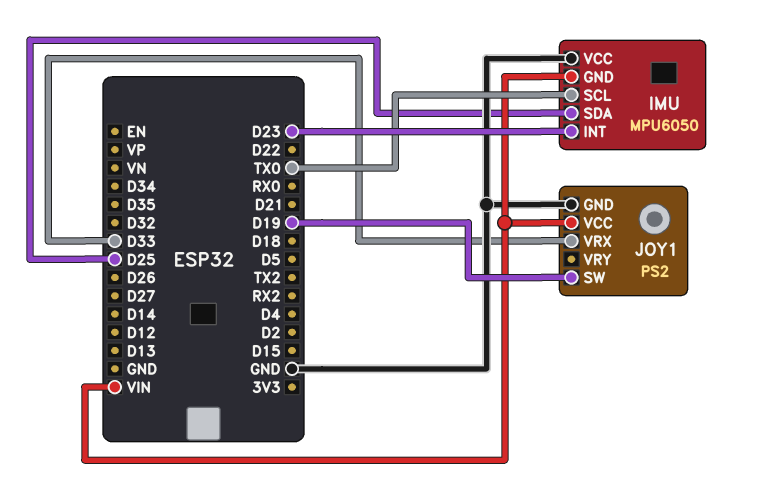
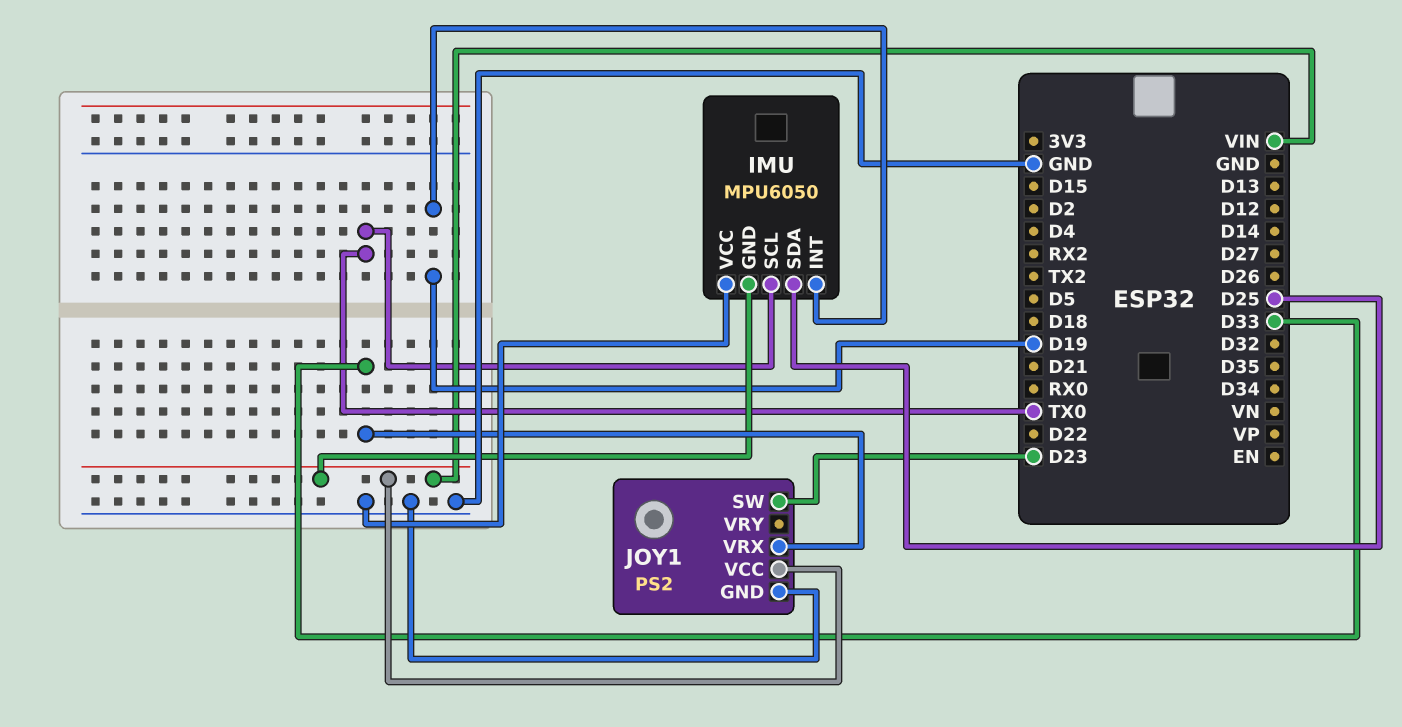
IMU pin INT: D23 -> D19
JOY1 pin SW: D19 -> D23

